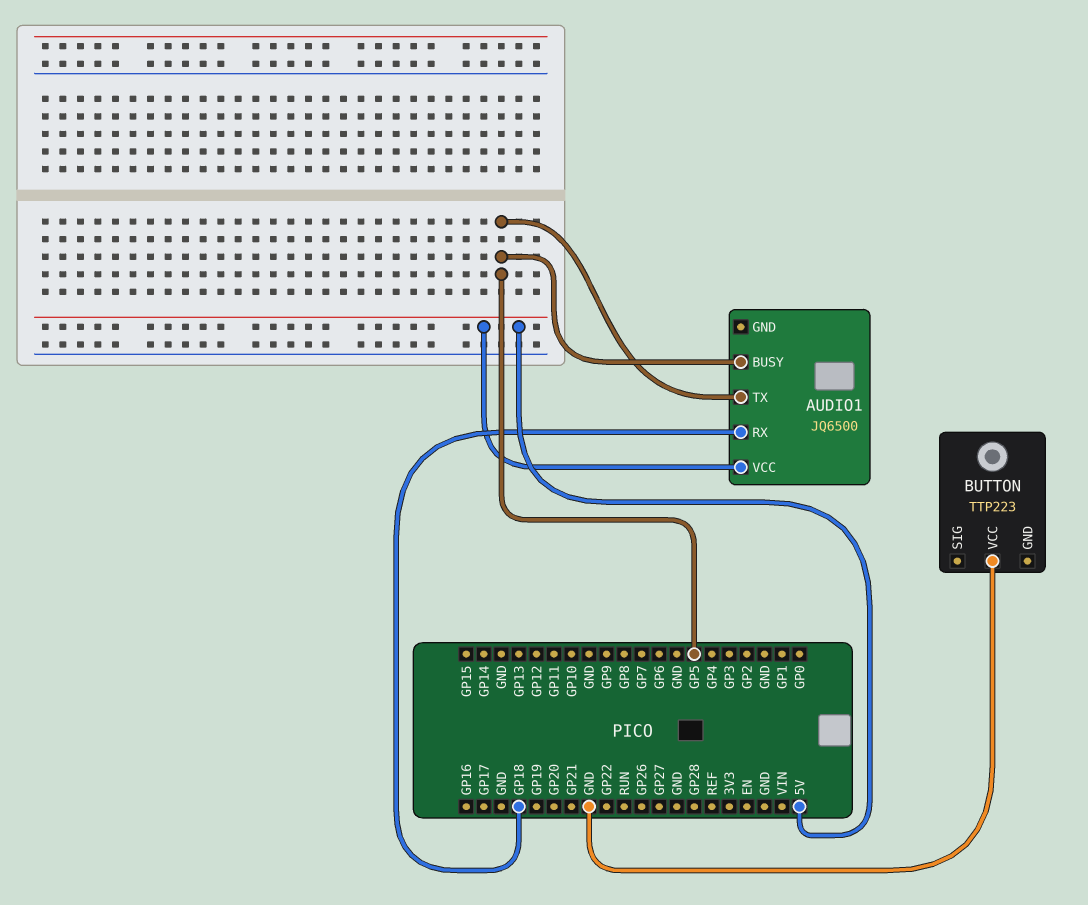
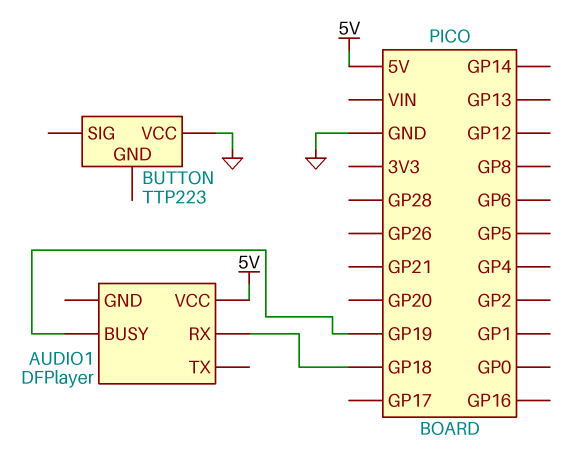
AUDIO1: JQ6500 -> DFPlayer
AUDIO1 pin BUSY: GP5 -> GP19
AUDIO1 pin TX: GP5 -> none

